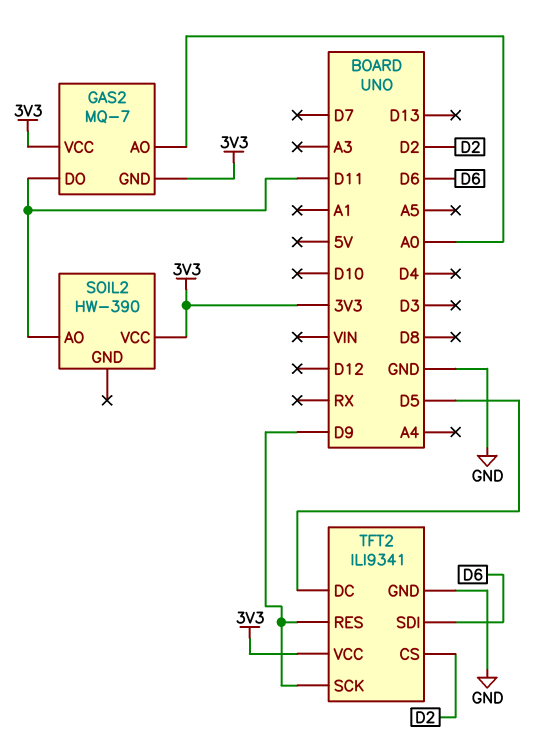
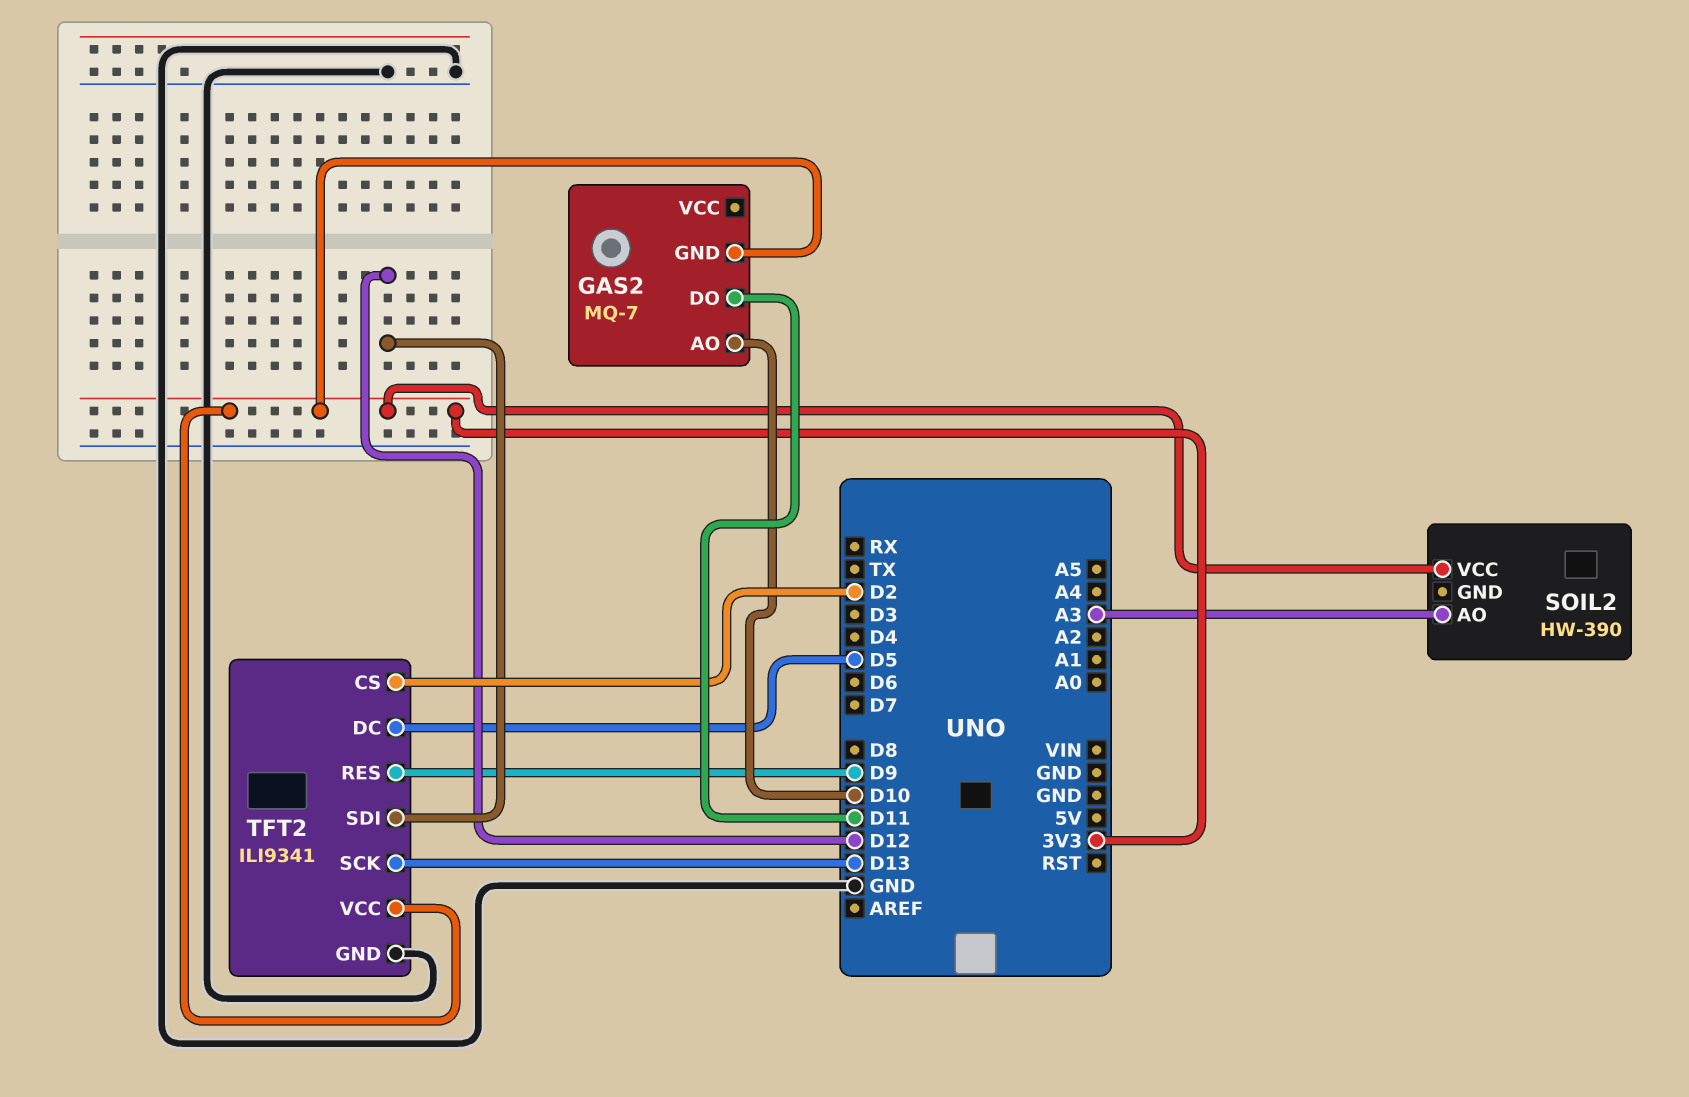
GAS2 pin AO: A0 -> D10
GAS2 pin VCC: 3V3 -> none
SOIL2 pin AO: D11 -> A3
TFT2 pin SCK: D9 -> D13
TFT2 pin SDI: D6 -> D12

